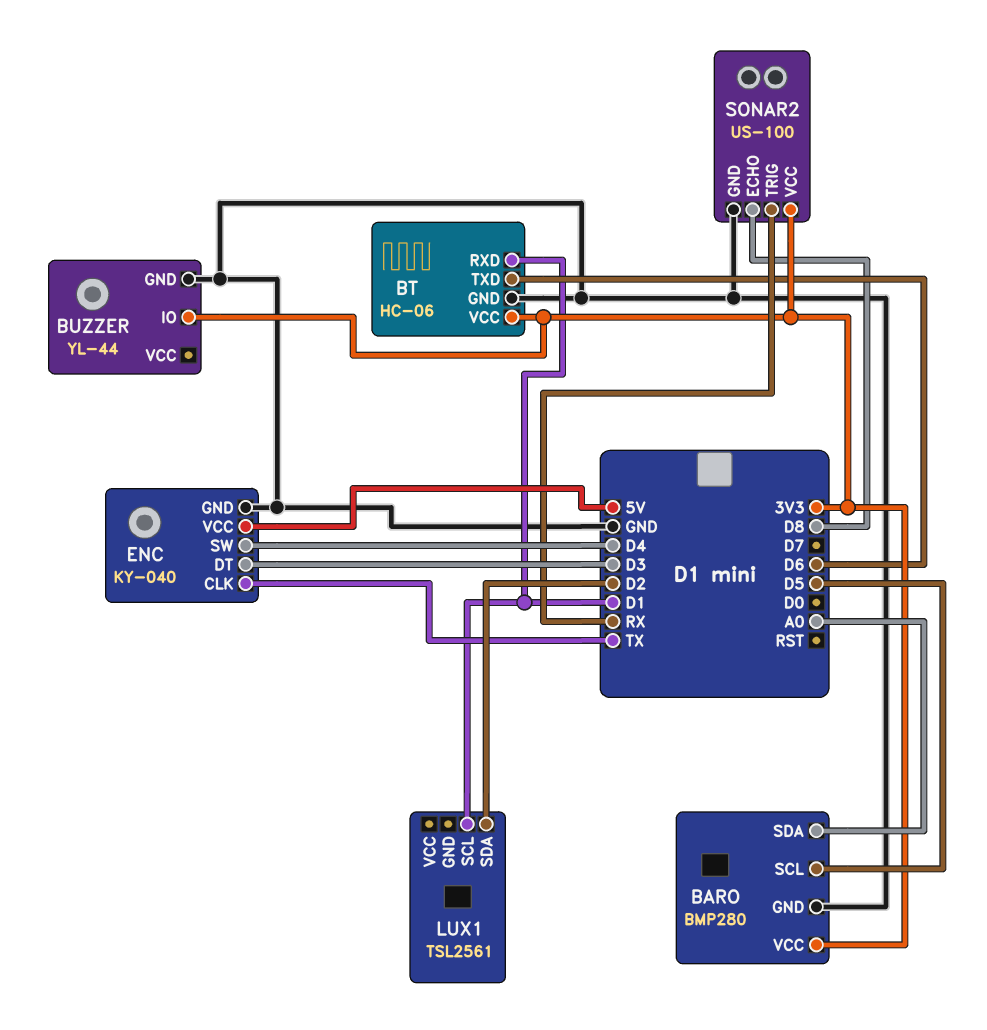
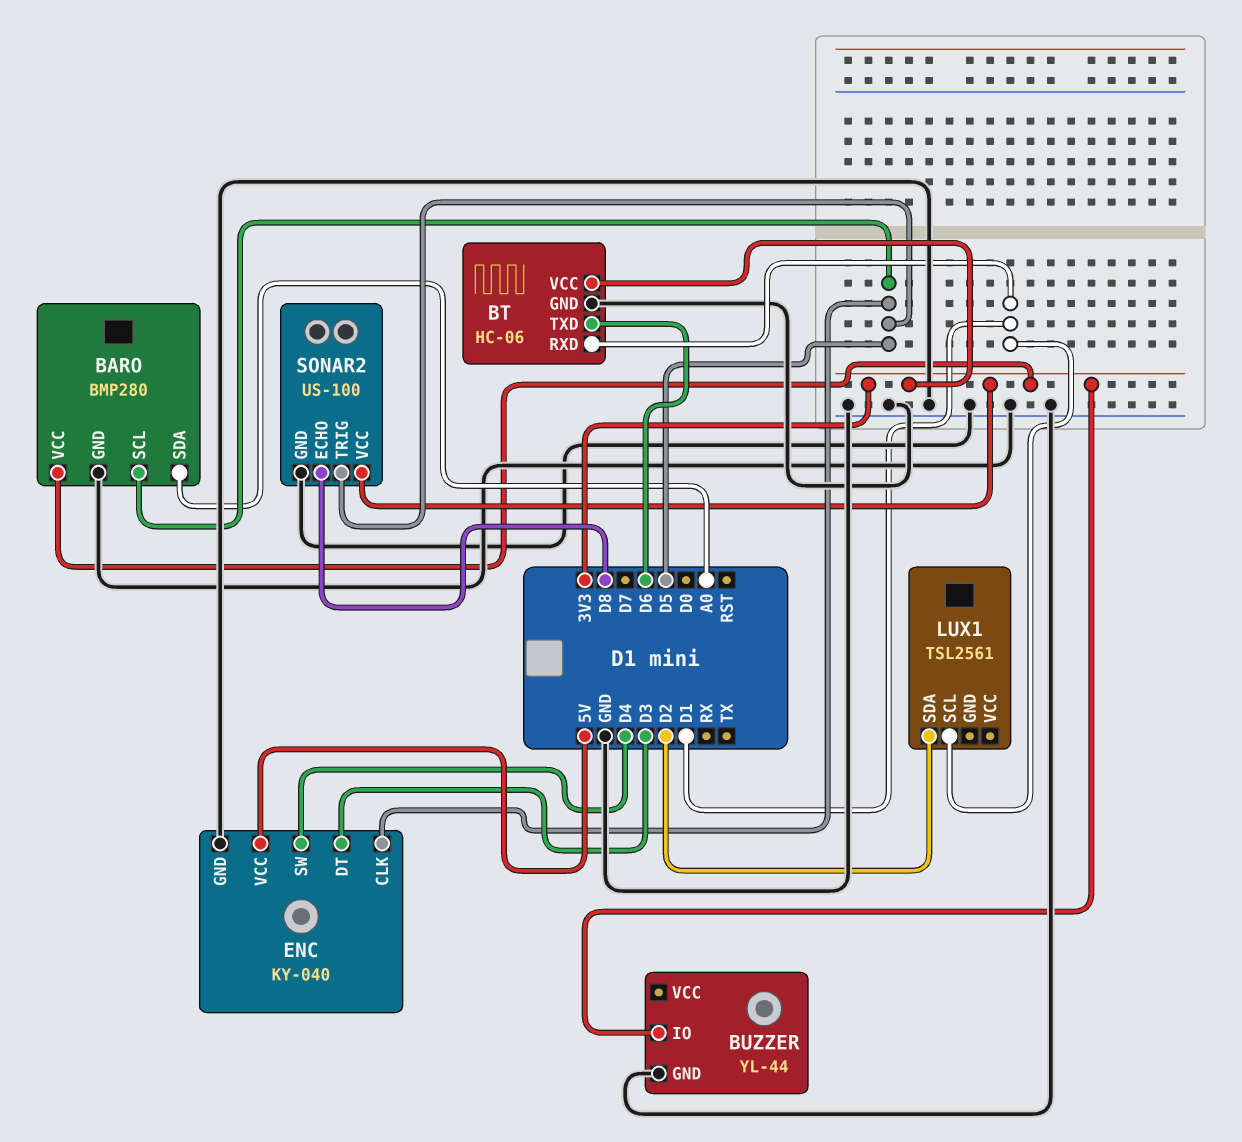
ENC pin CLK: TX -> D5
SONAR2 pin TRIG: RX -> D5

